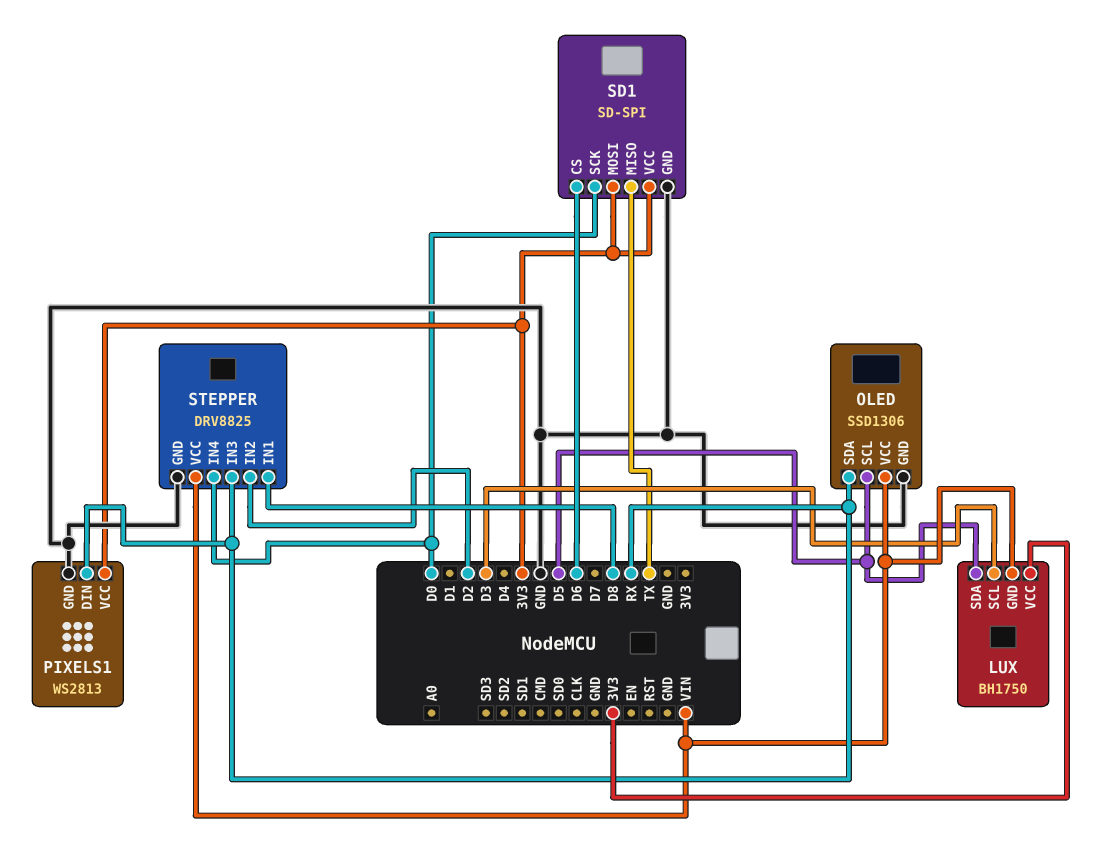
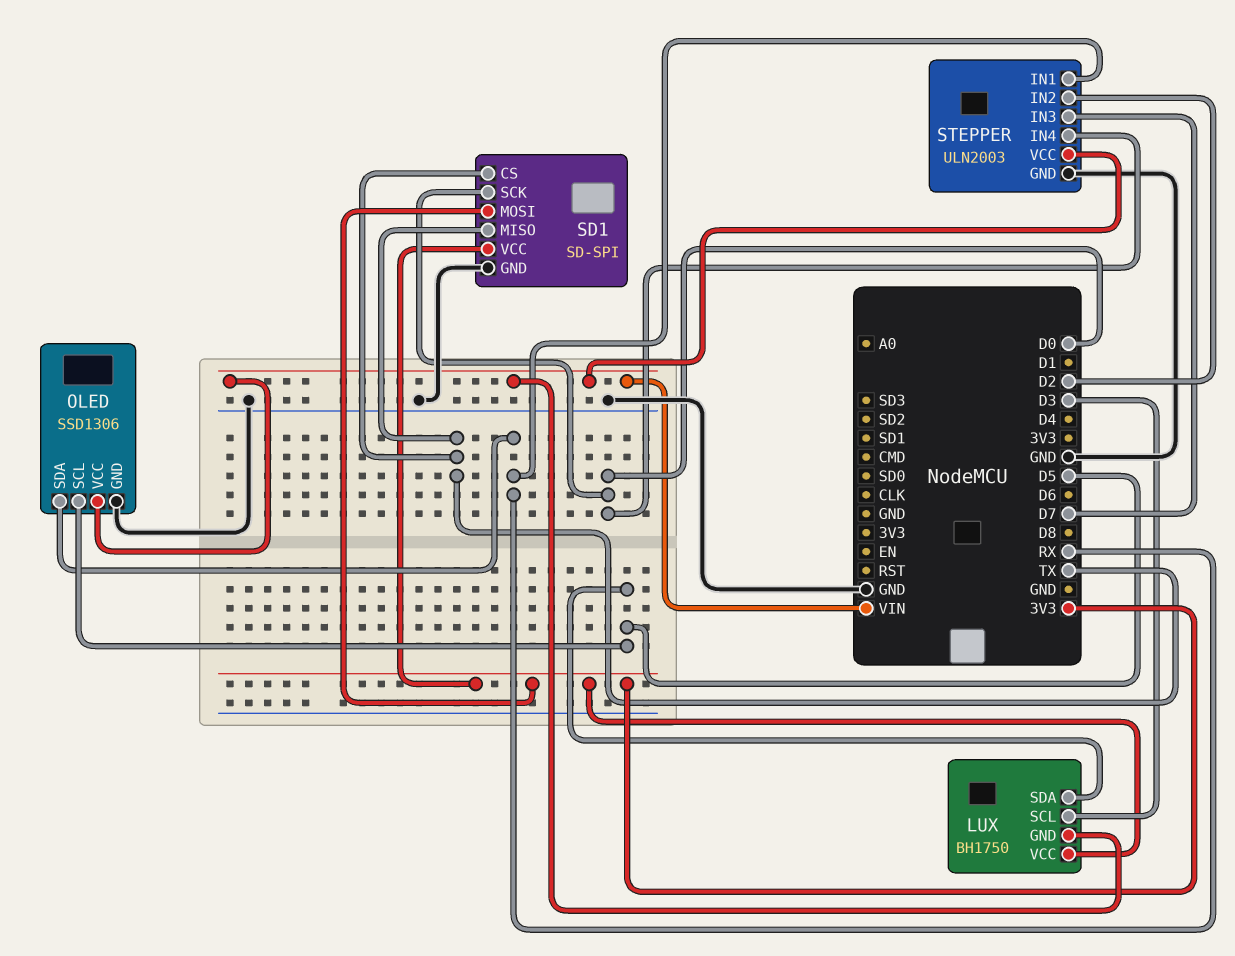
PIXELS1: WS2813 -> none
PIXELS1 pin DIN: RX -> none
PIXELS1 pin GND: GND -> none
PIXELS1 pin VCC: 3V3 -> none
SD1 pin CS: D6 -> TX
STEPPER: DRV8825 -> ULN2003
STEPPER pin IN1: D8 -> RX
STEPPER pin IN3: RX -> D7

